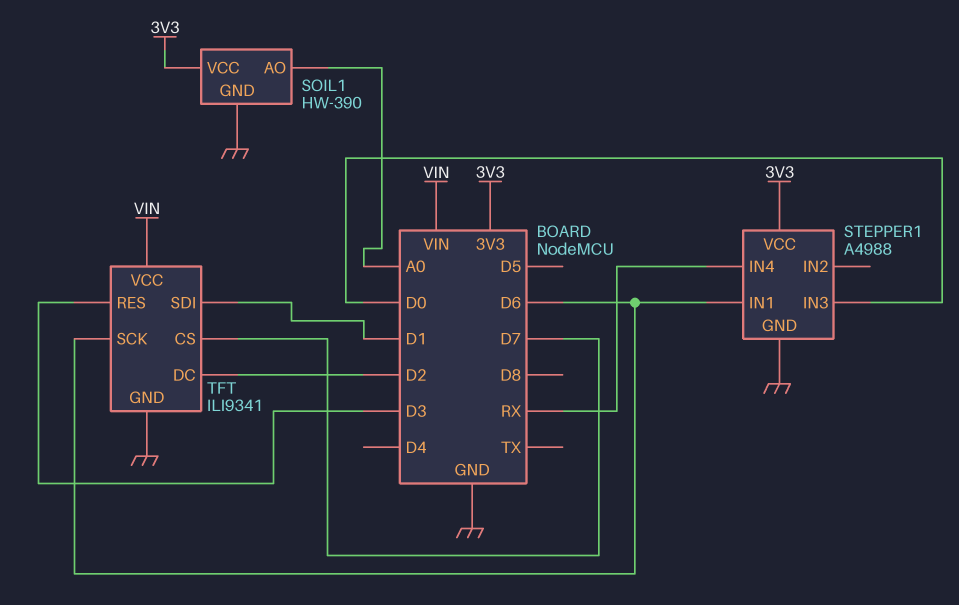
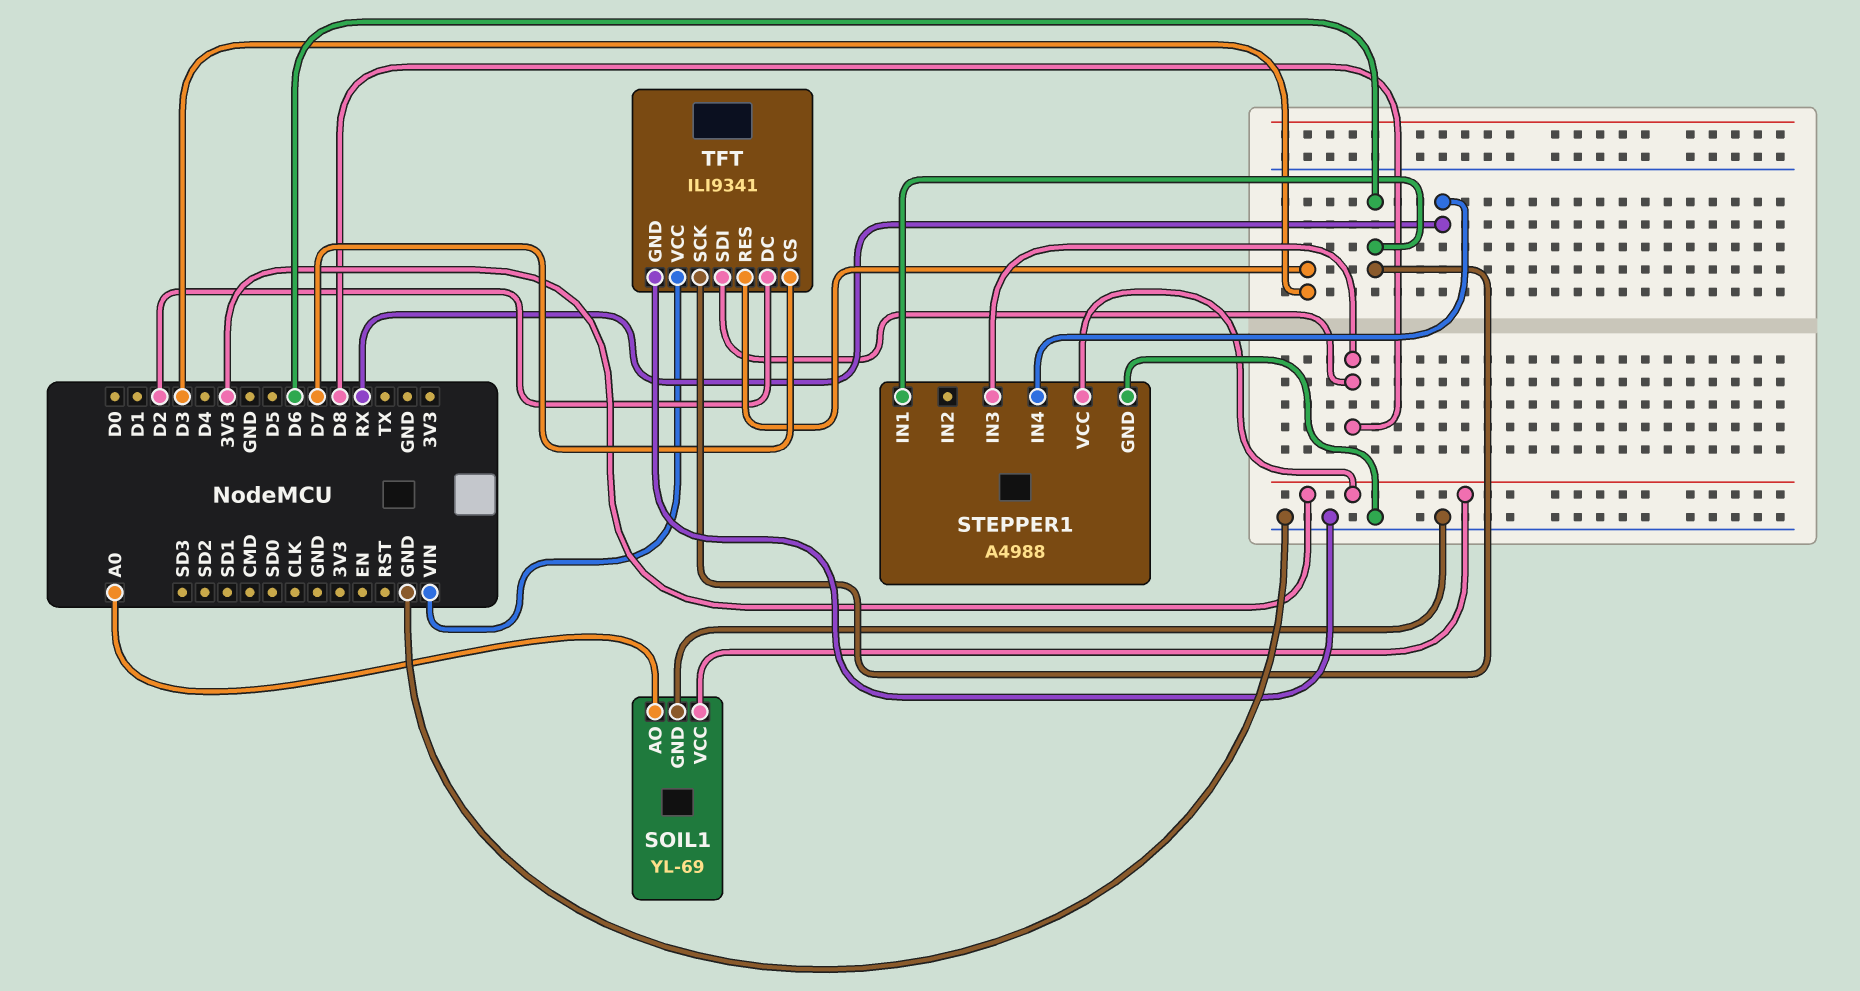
SOIL1: HW-390 -> YL-69
STEPPER1 pin IN3: D0 -> D8
TFT pin SDI: D1 -> D8

